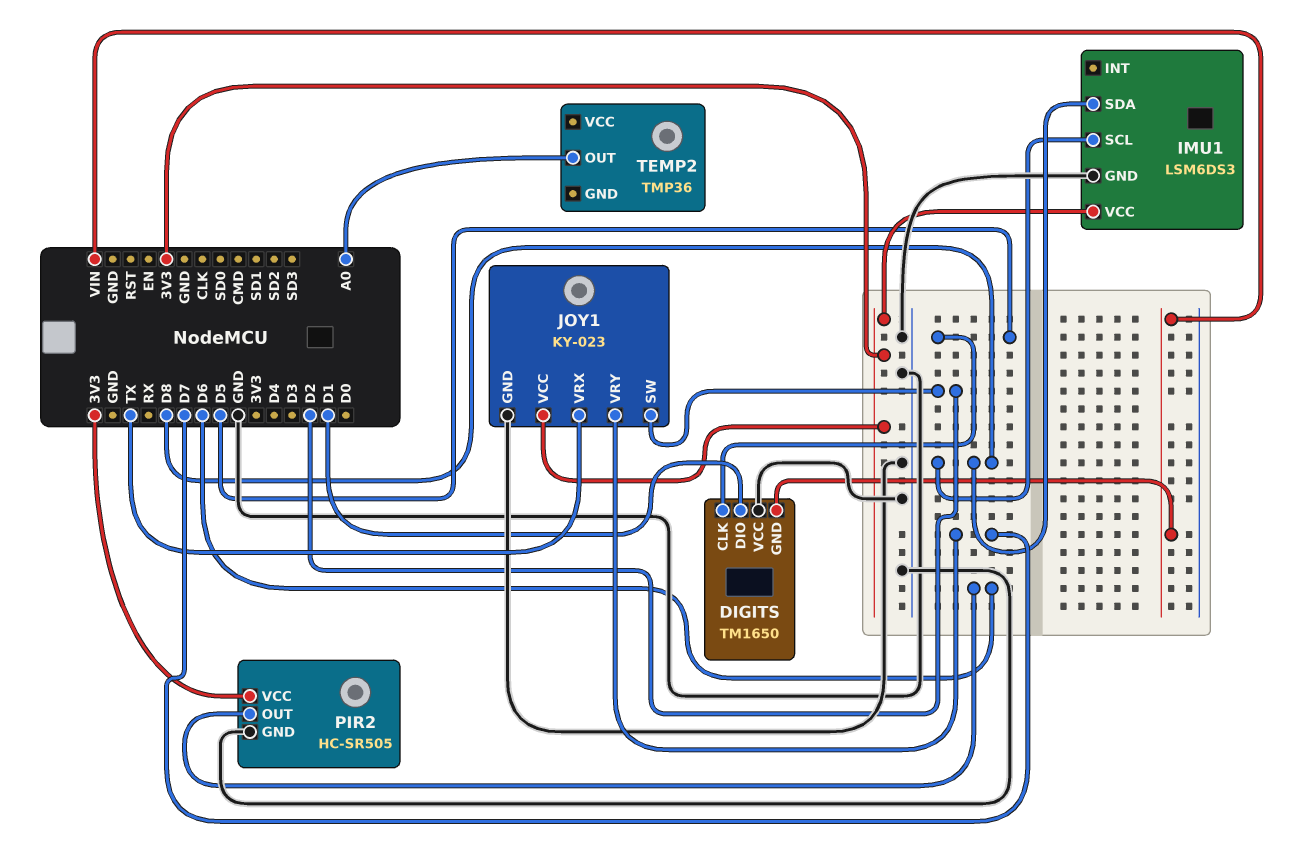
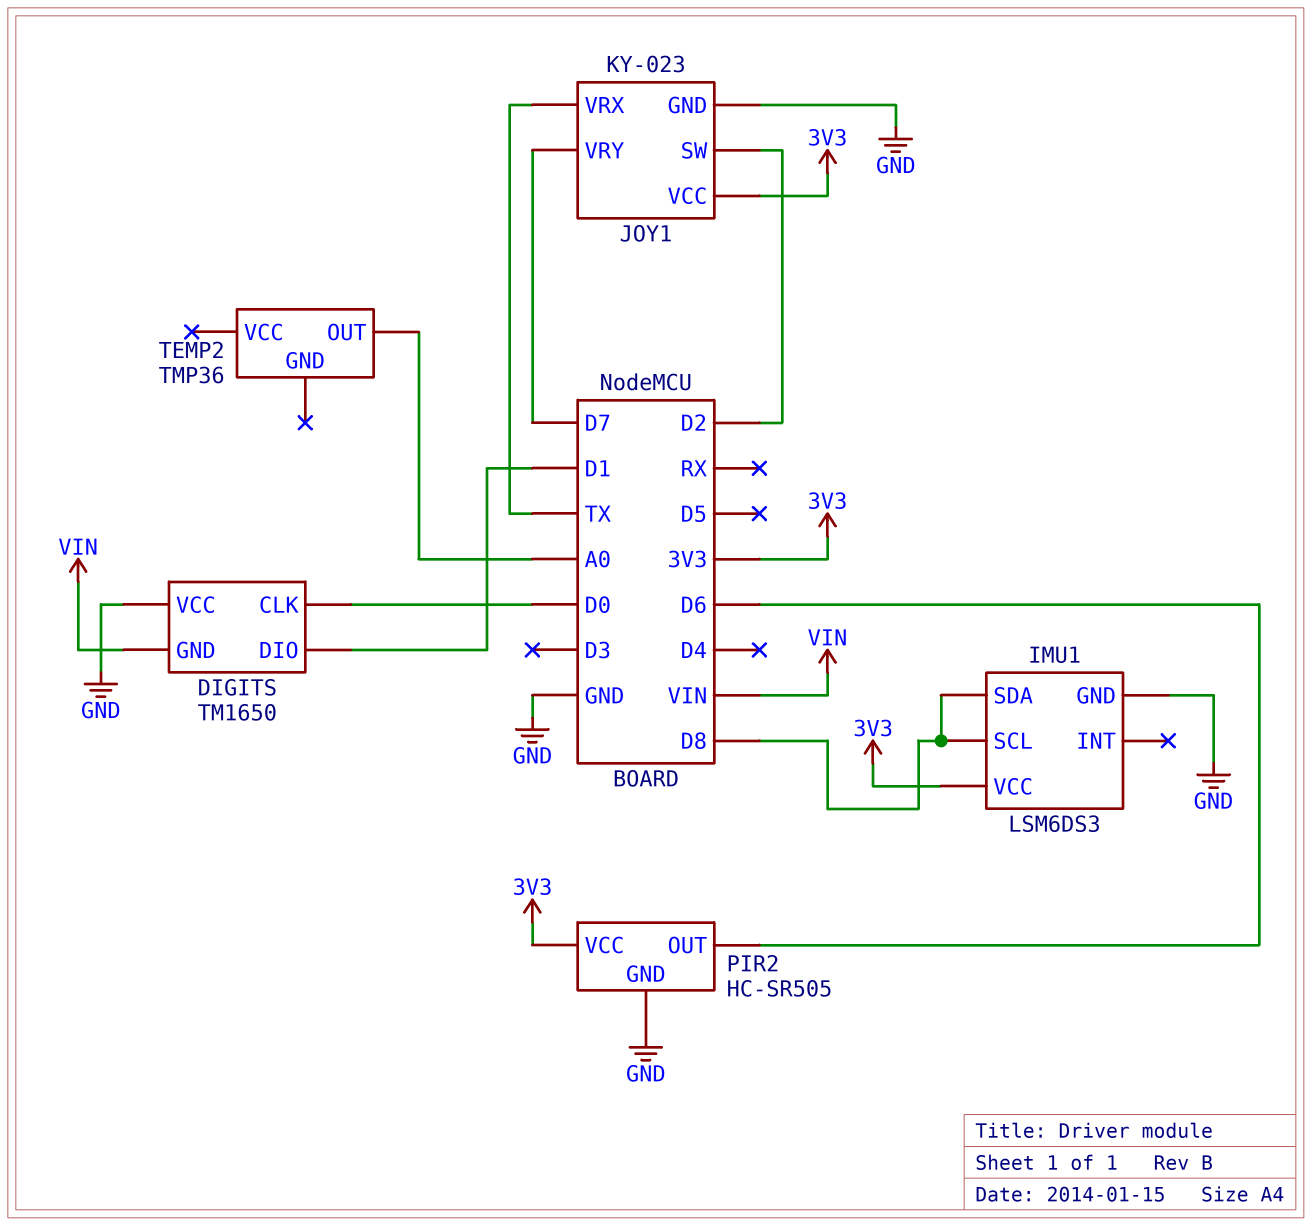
DIGITS pin CLK: D5 -> D0

